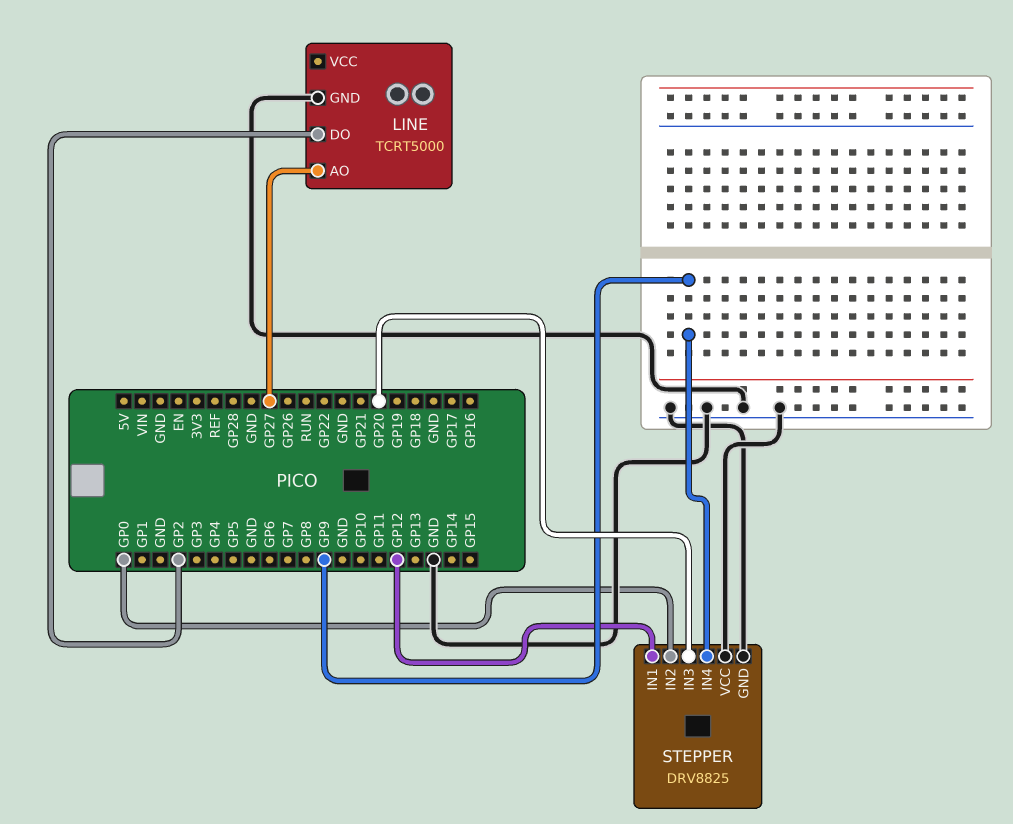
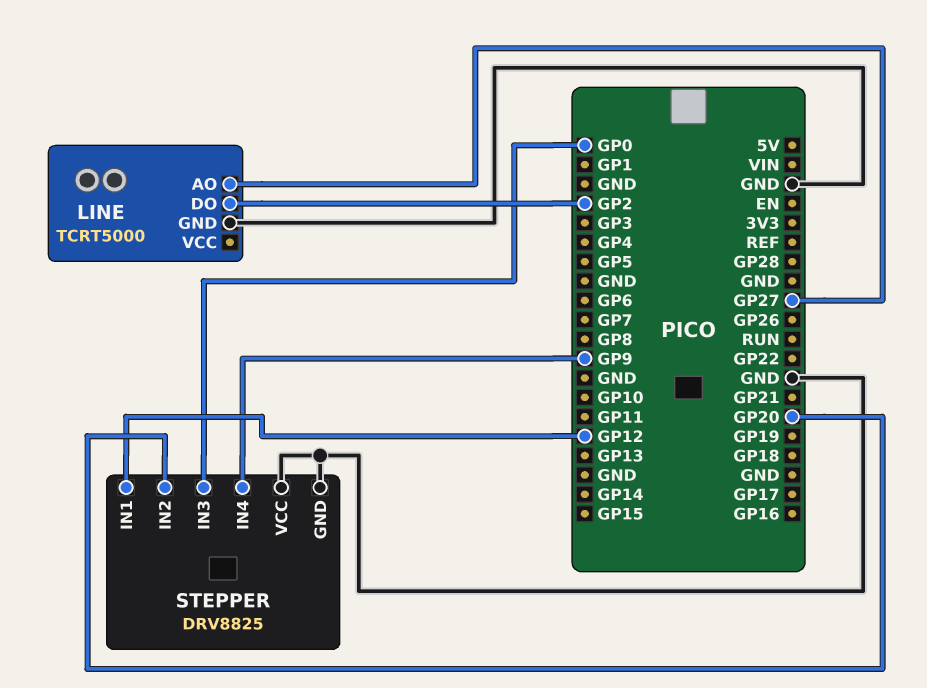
STEPPER pin IN2: GP0 -> GP20
STEPPER pin IN3: GP20 -> GP0

